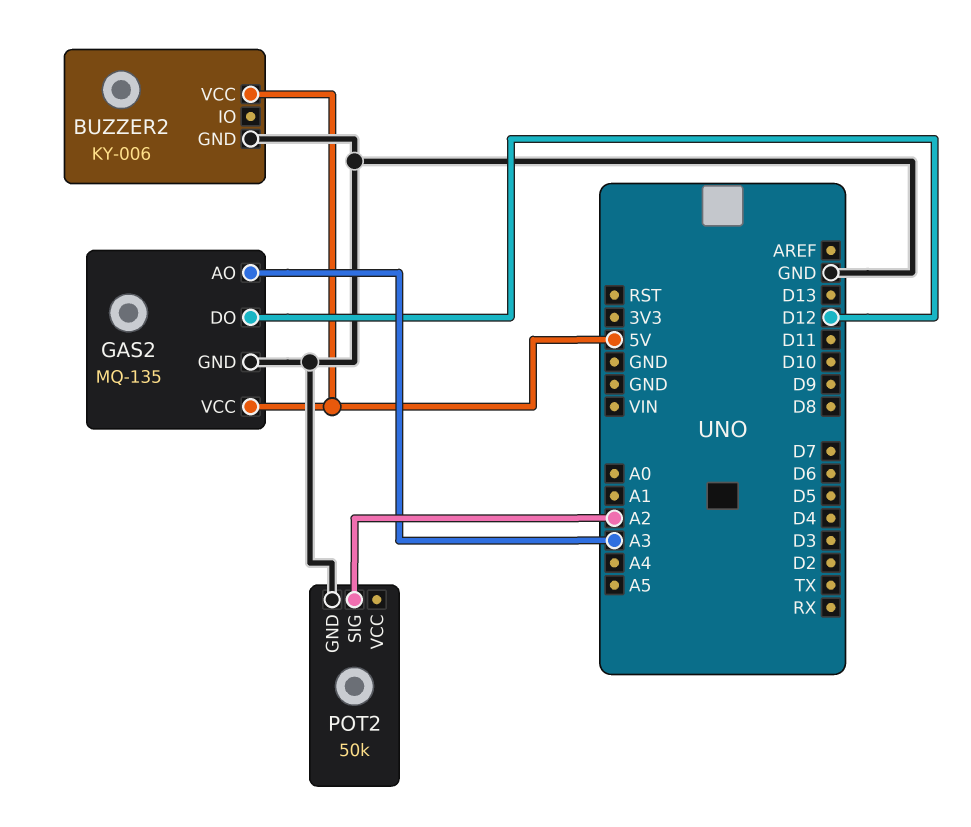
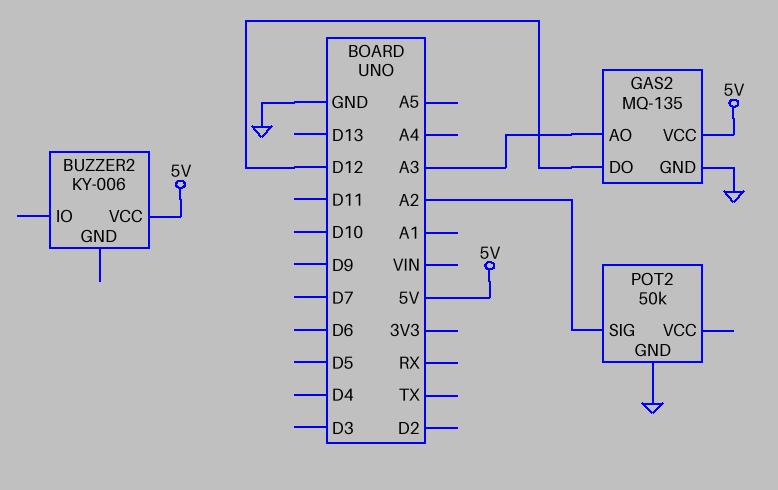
BUZZER2 pin GND: GND -> none

